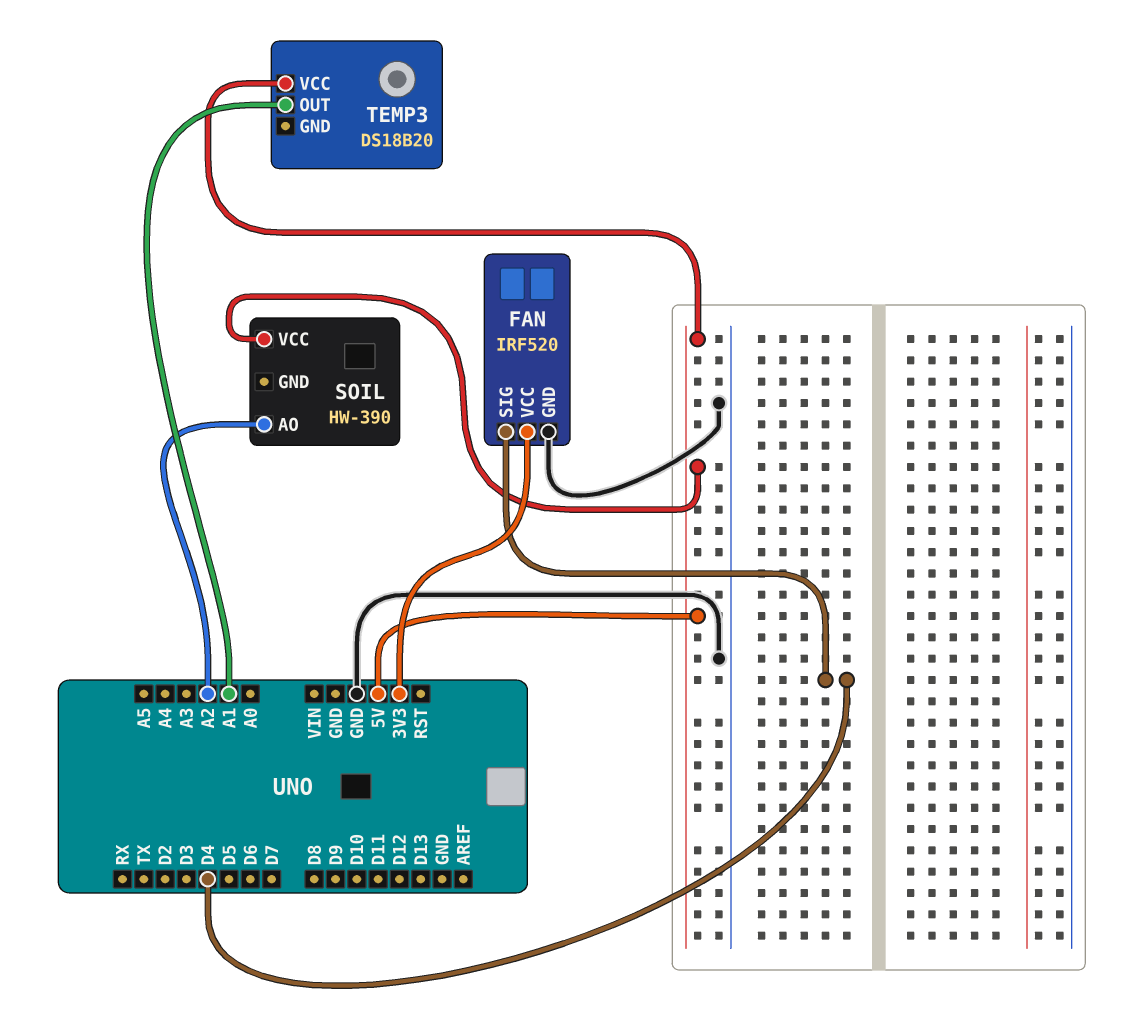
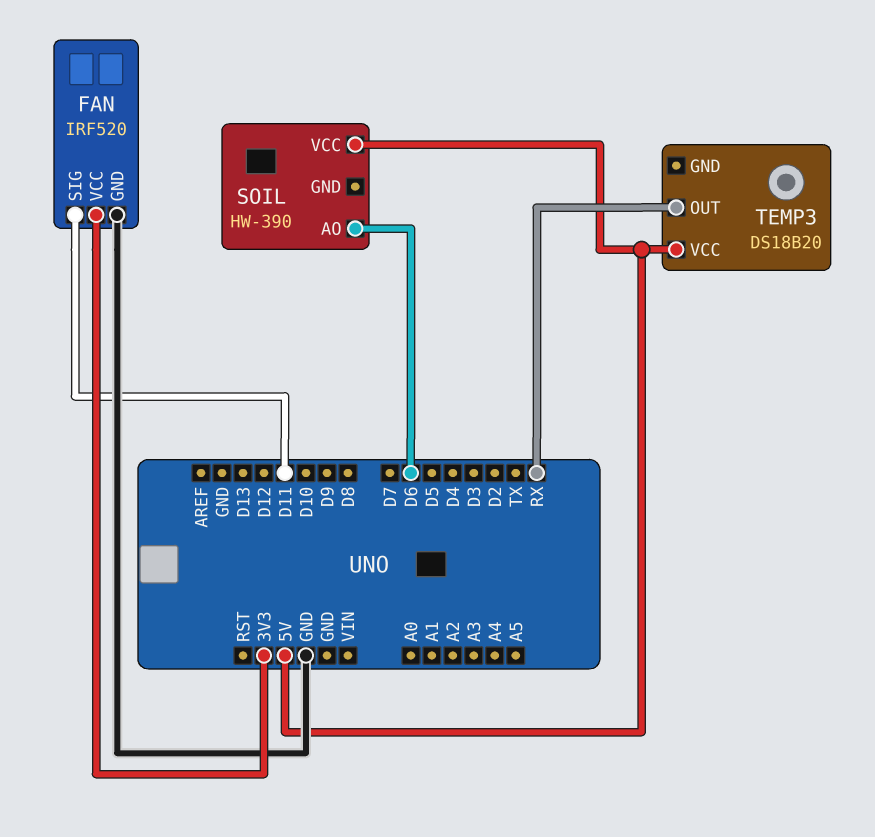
FAN pin SIG: D4 -> D11
SOIL pin AO: A2 -> D6
TEMP3 pin OUT: A1 -> RX

